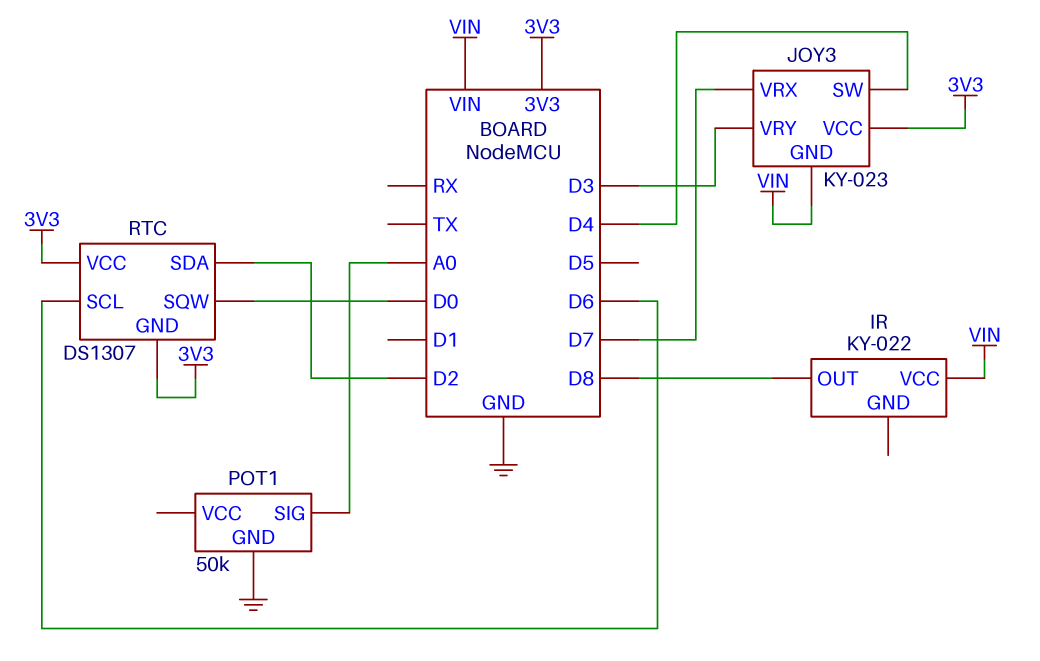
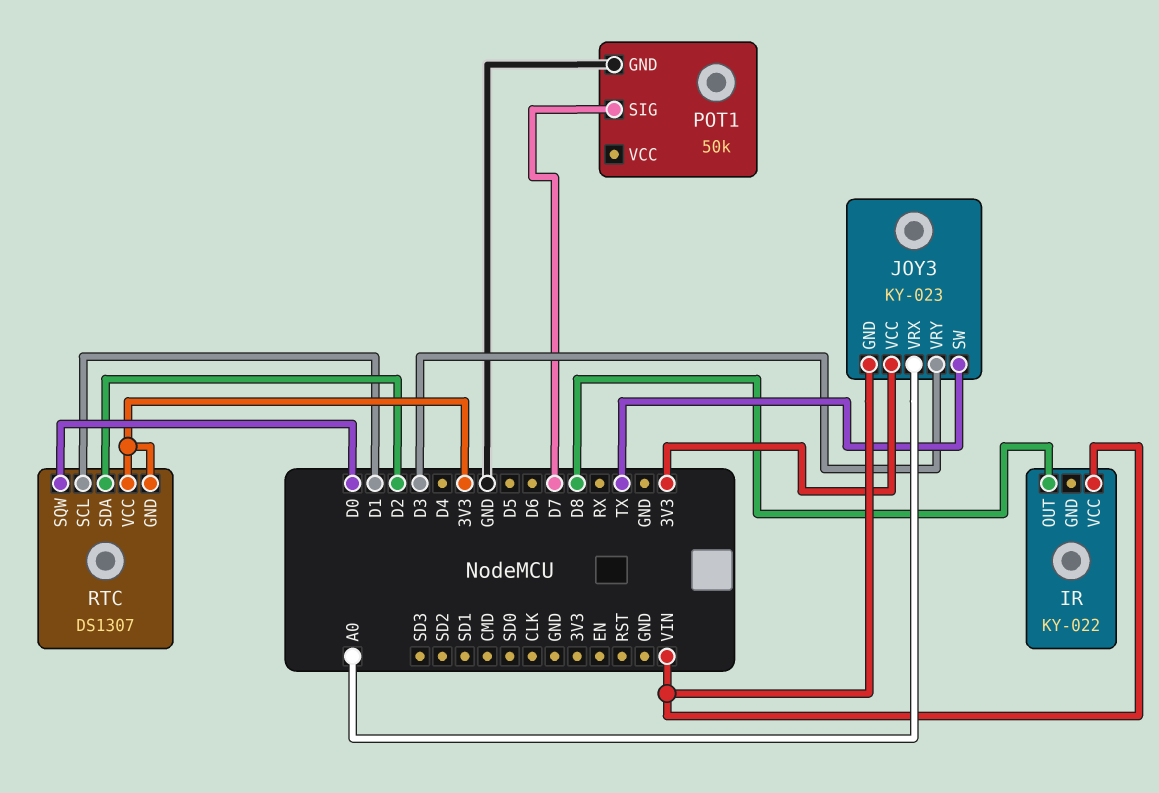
JOY3 pin SW: D4 -> TX
JOY3 pin VRX: D7 -> A0
POT1 pin SIG: A0 -> D7
RTC pin SCL: D6 -> D1

